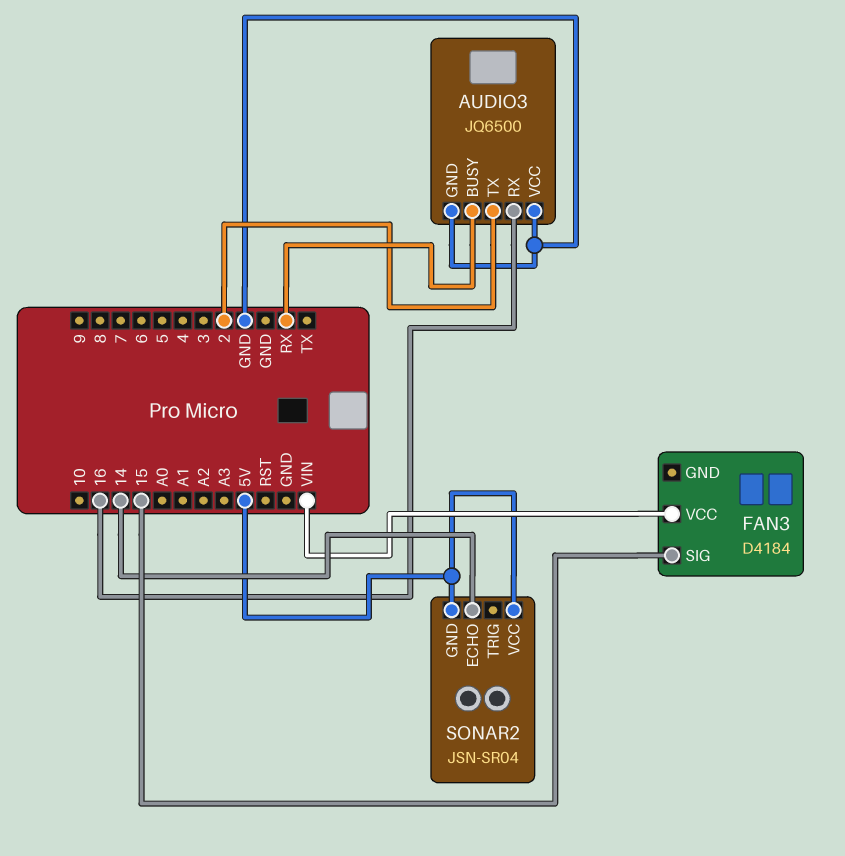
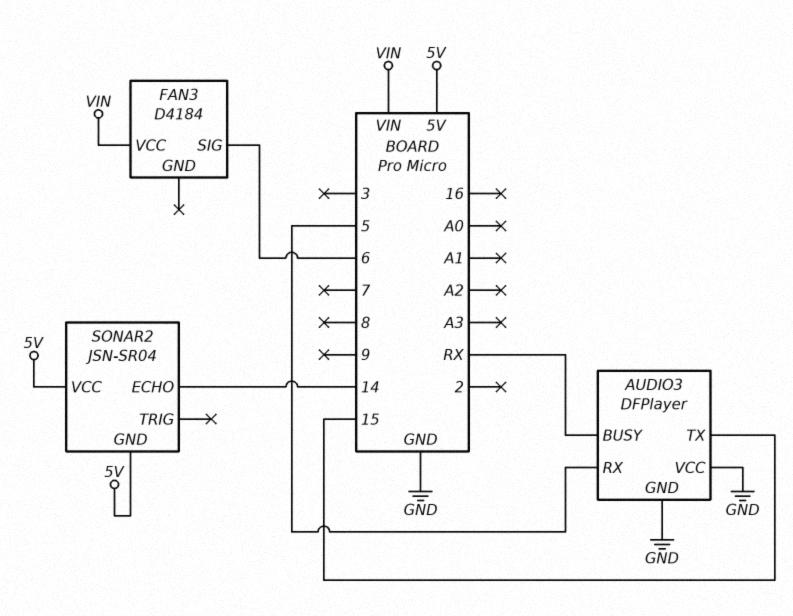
AUDIO3: JQ6500 -> DFPlayer
AUDIO3 pin RX: 16 -> 5
AUDIO3 pin TX: 2 -> 15
FAN3 pin SIG: 15 -> 6

